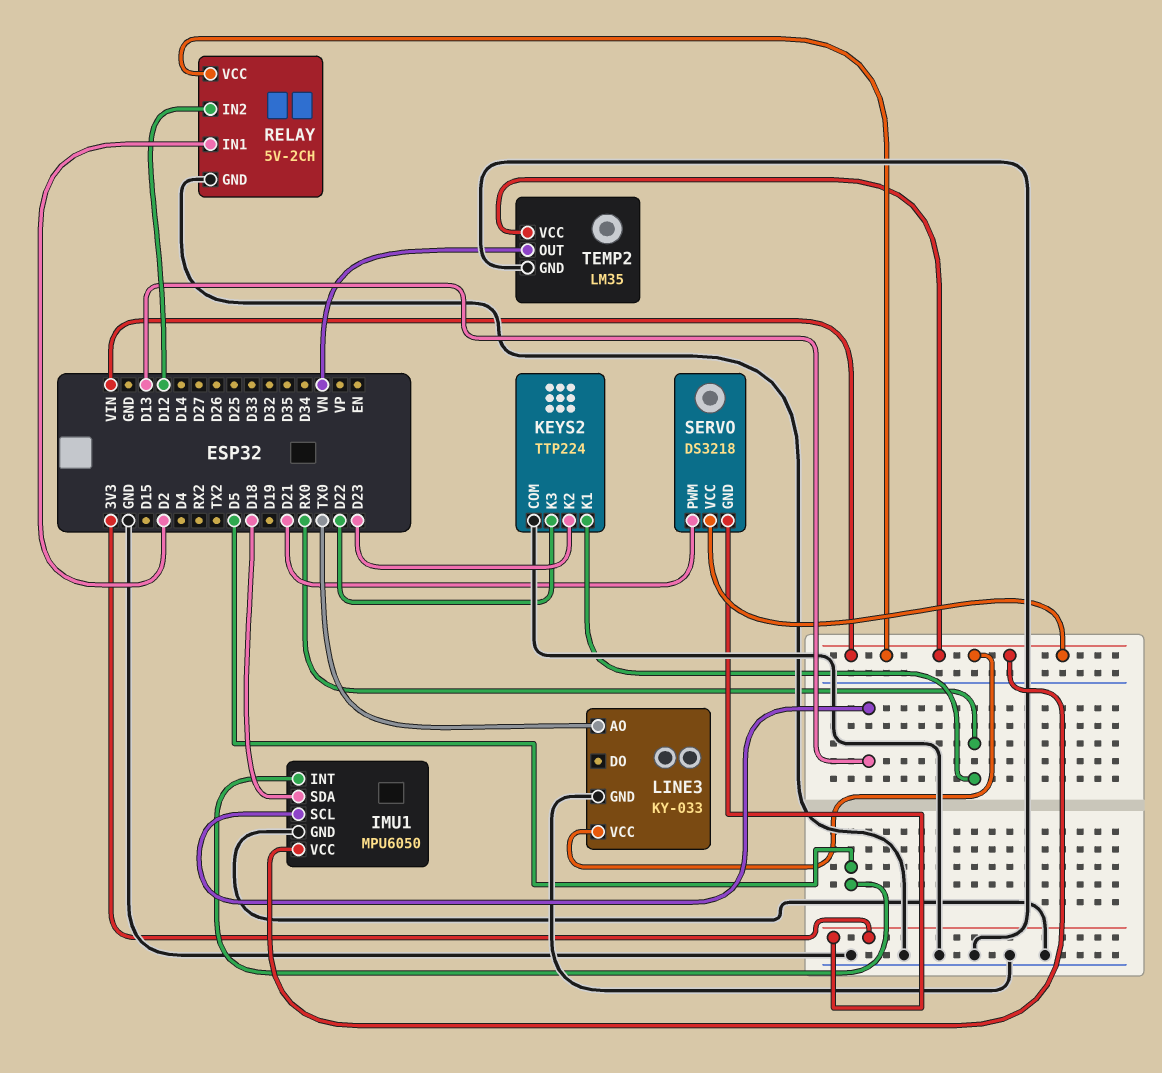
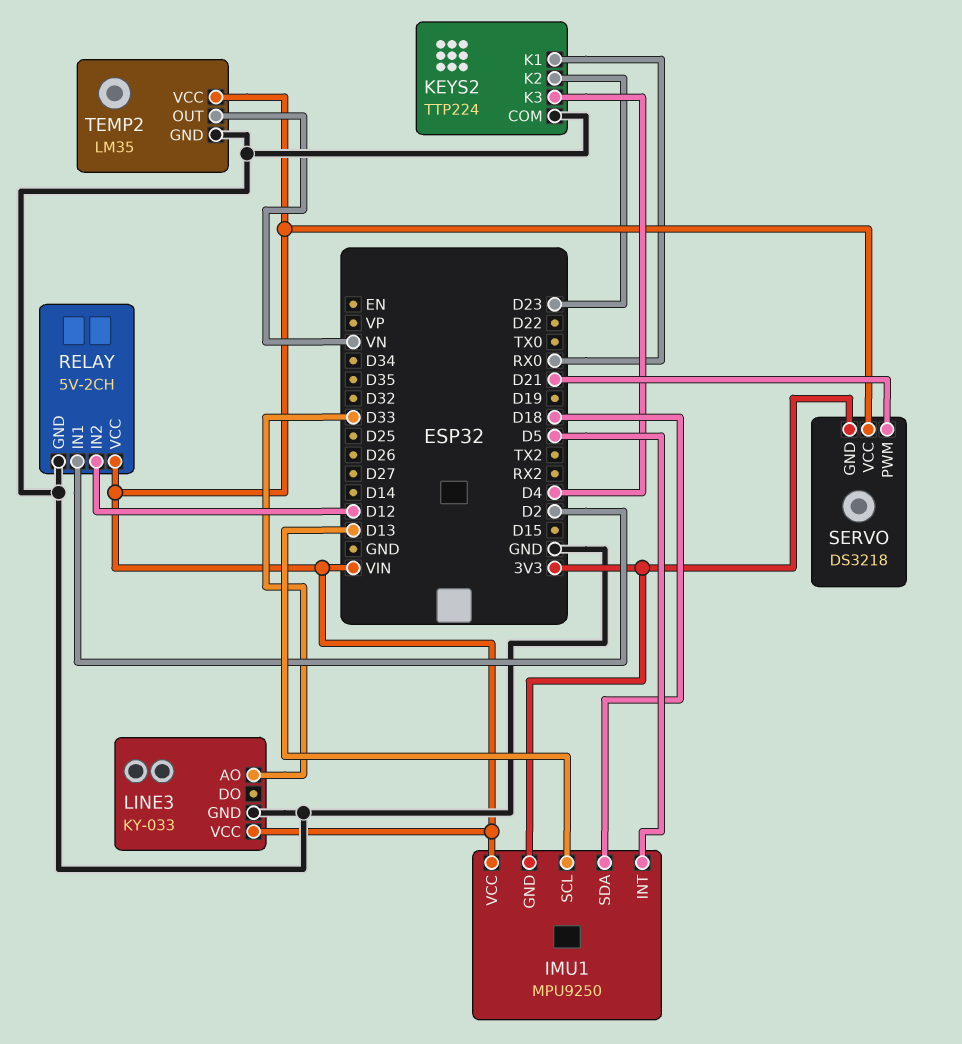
IMU1: MPU6050 -> MPU9250
IMU1 pin GND: GND -> 3V3
KEYS2 pin K3: D22 -> D4
LINE3 pin AO: TX0 -> D33

